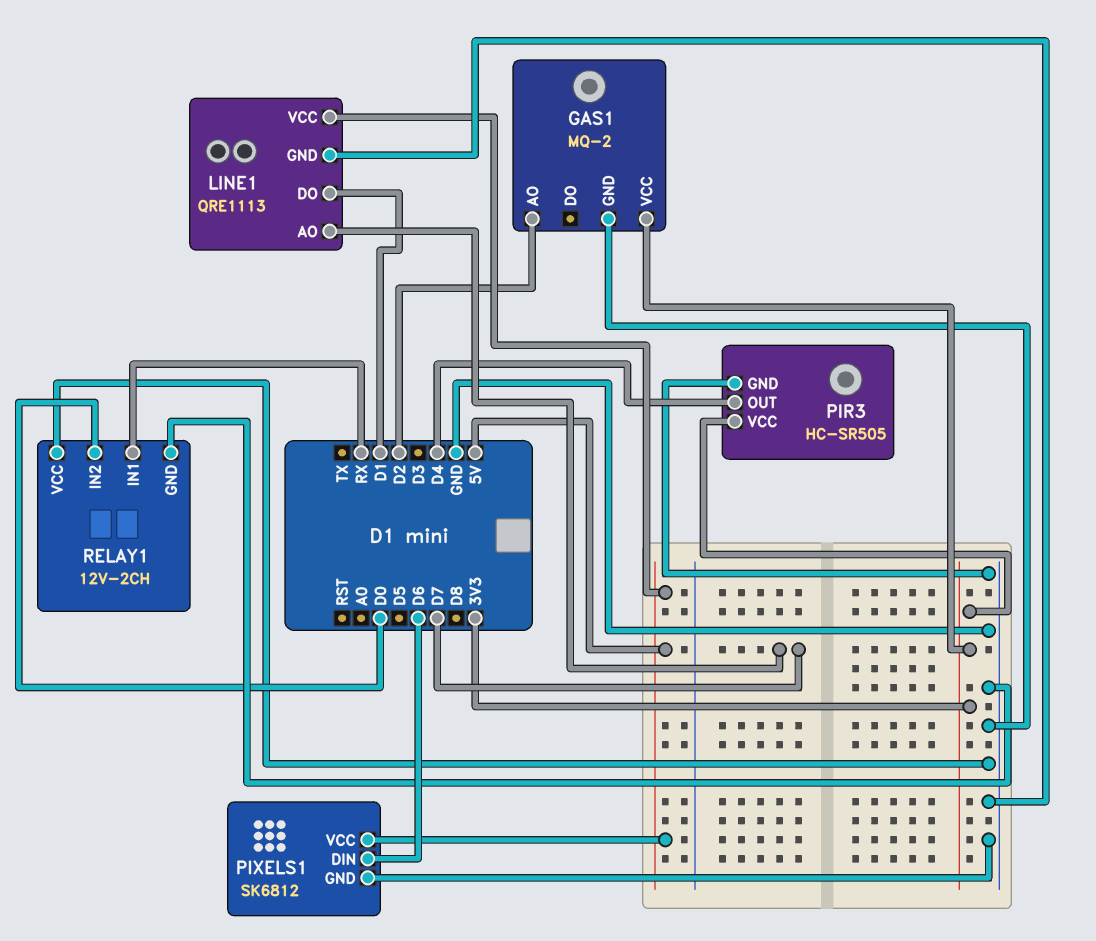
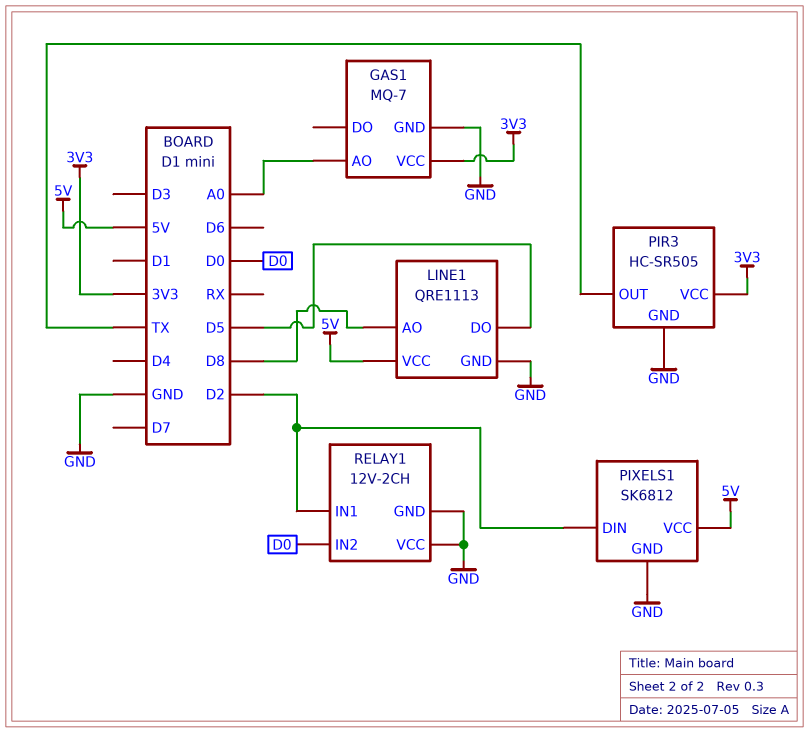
GAS1: MQ-2 -> MQ-7
GAS1 pin AO: D2 -> A0
LINE1 pin AO: D7 -> D8
LINE1 pin DO: D1 -> D5
PIR3 pin OUT: D4 -> TX
PIXELS1 pin DIN: D6 -> D2
RELAY1 pin IN1: RX -> D2

